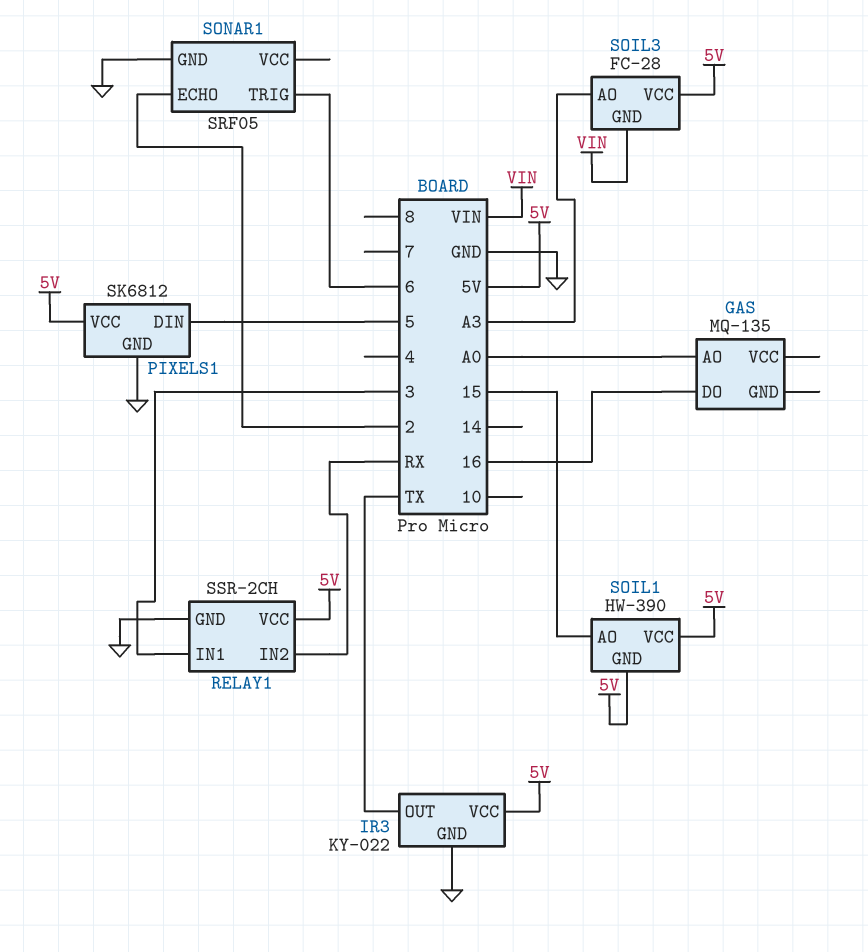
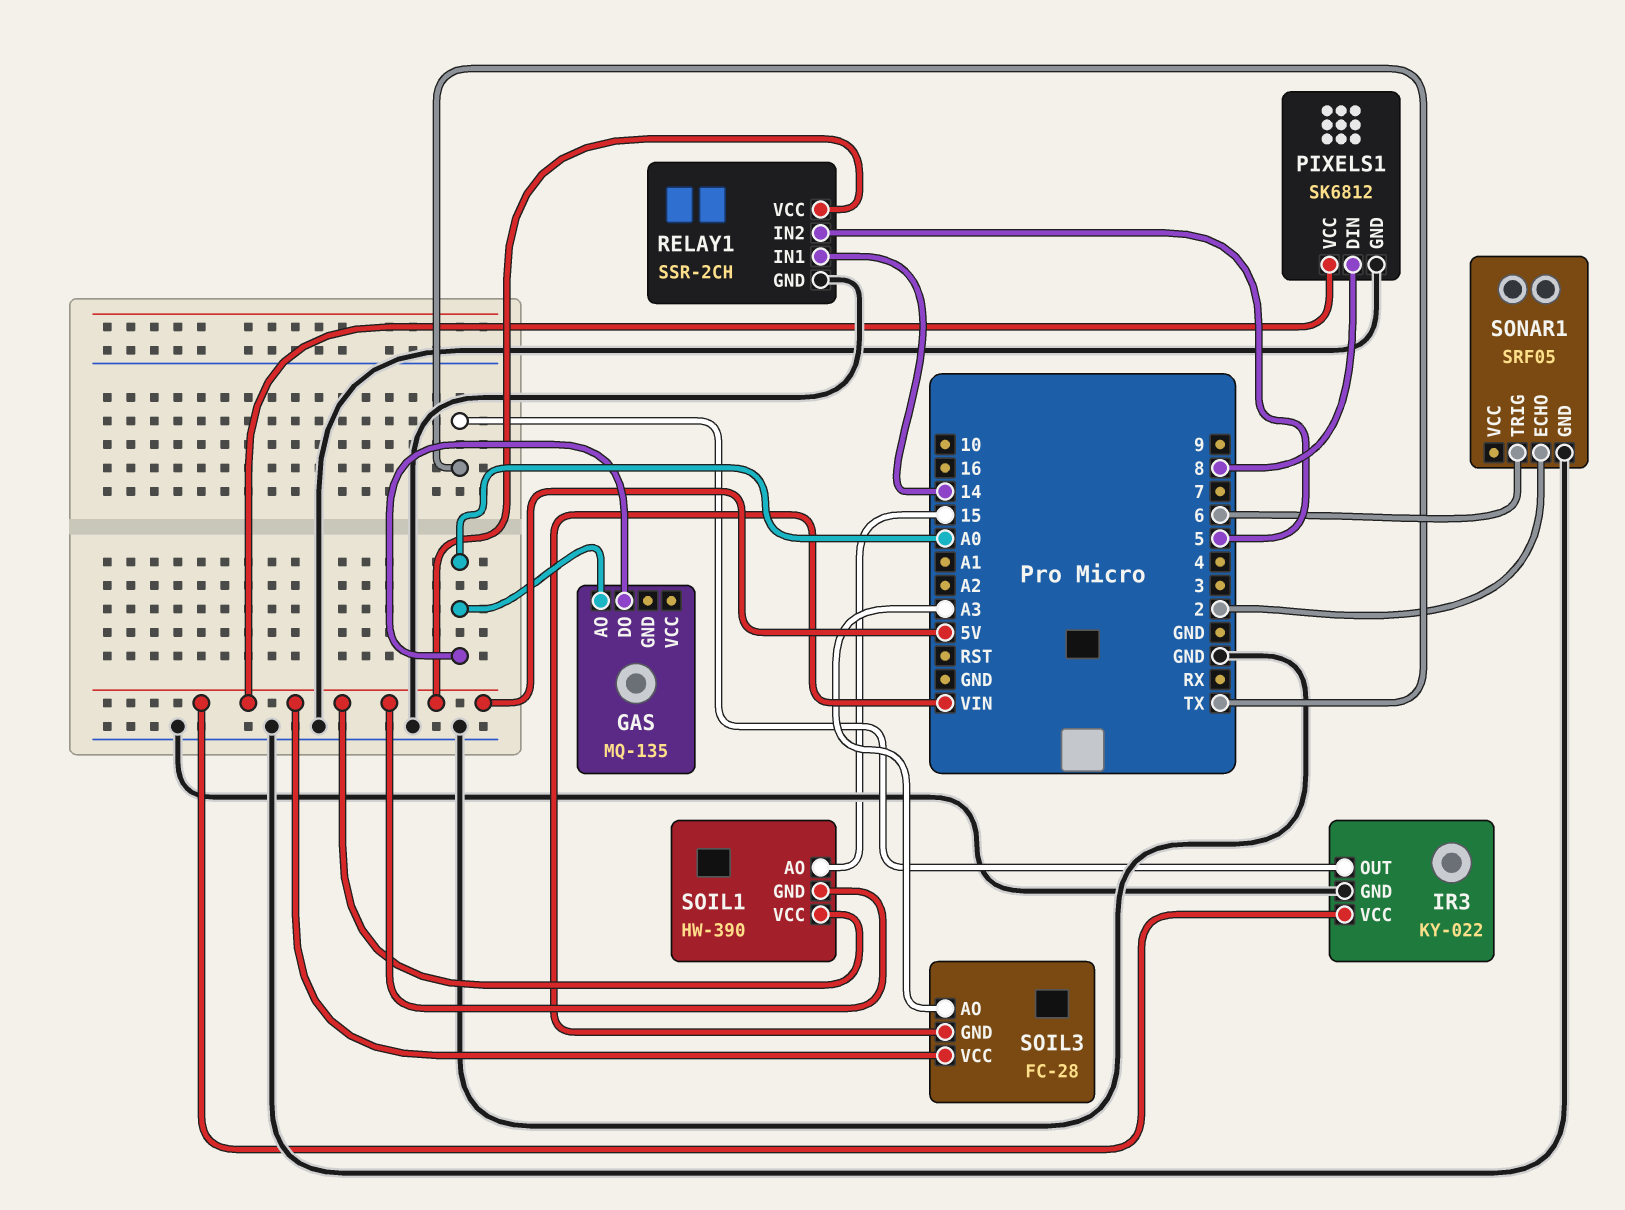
GAS pin DO: 16 -> A0
PIXELS1 pin DIN: 5 -> 8
RELAY1 pin IN1: 3 -> 14
RELAY1 pin IN2: RX -> 5

